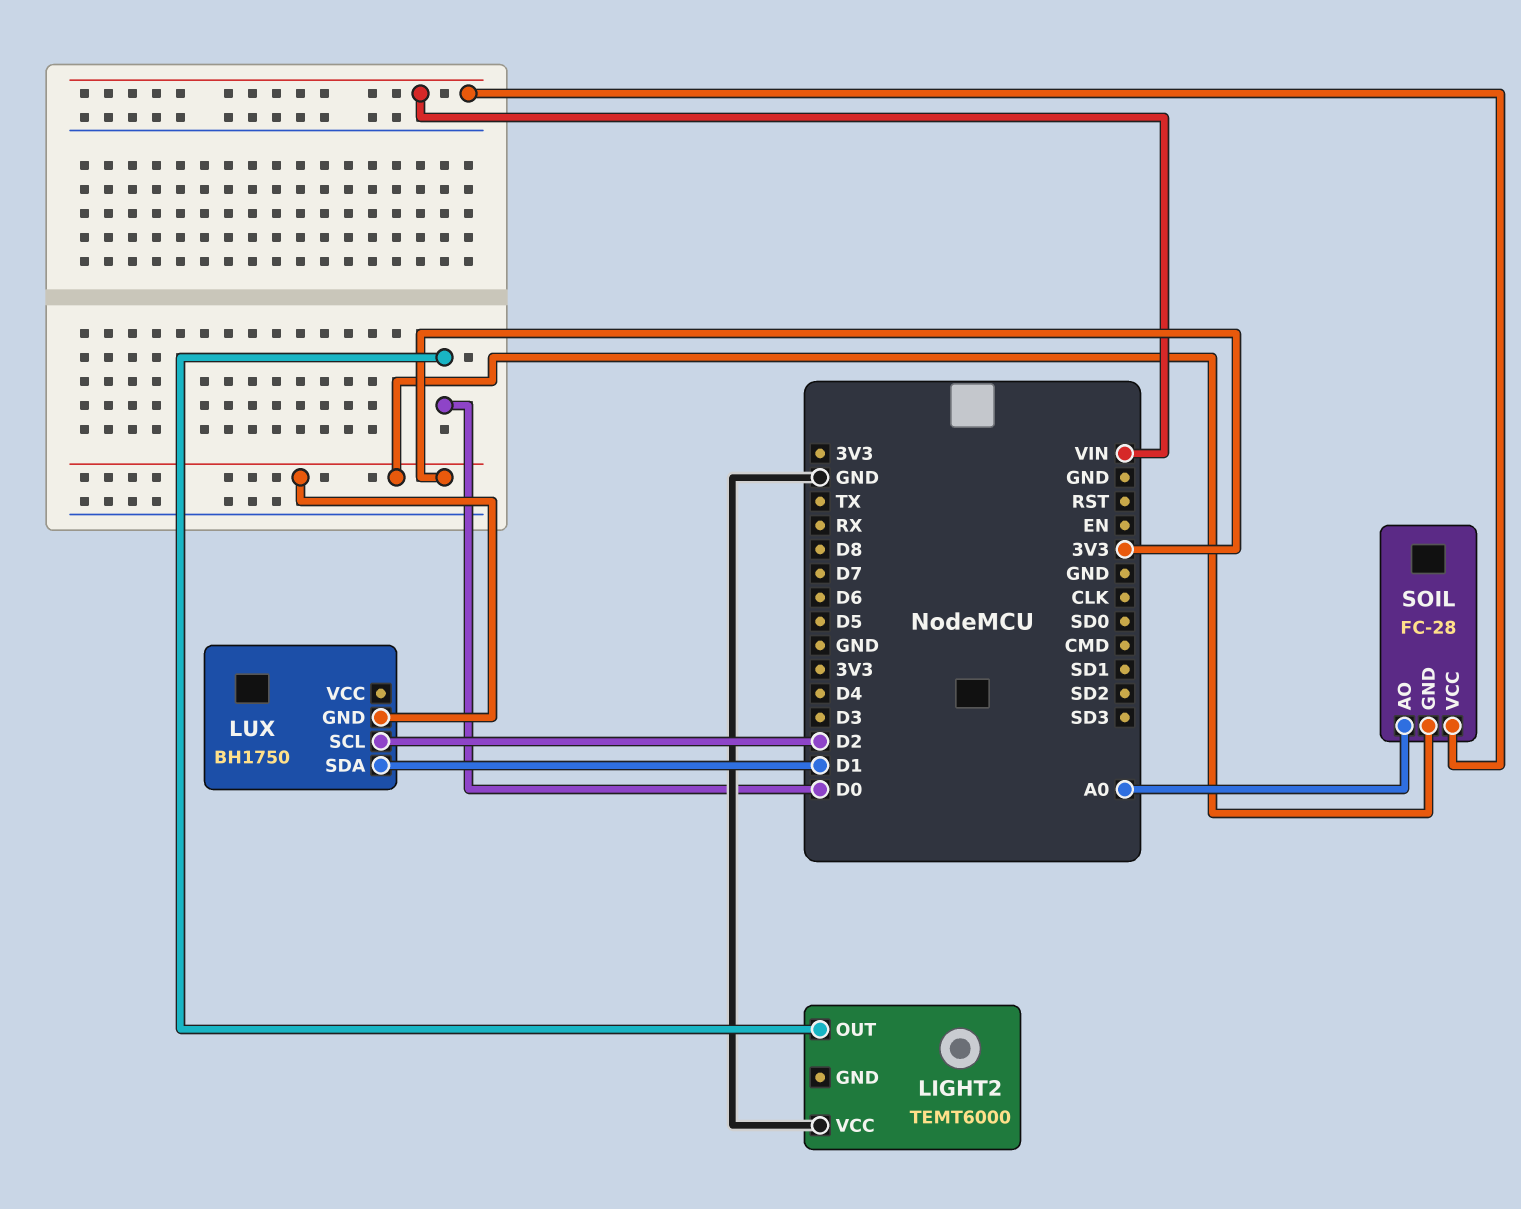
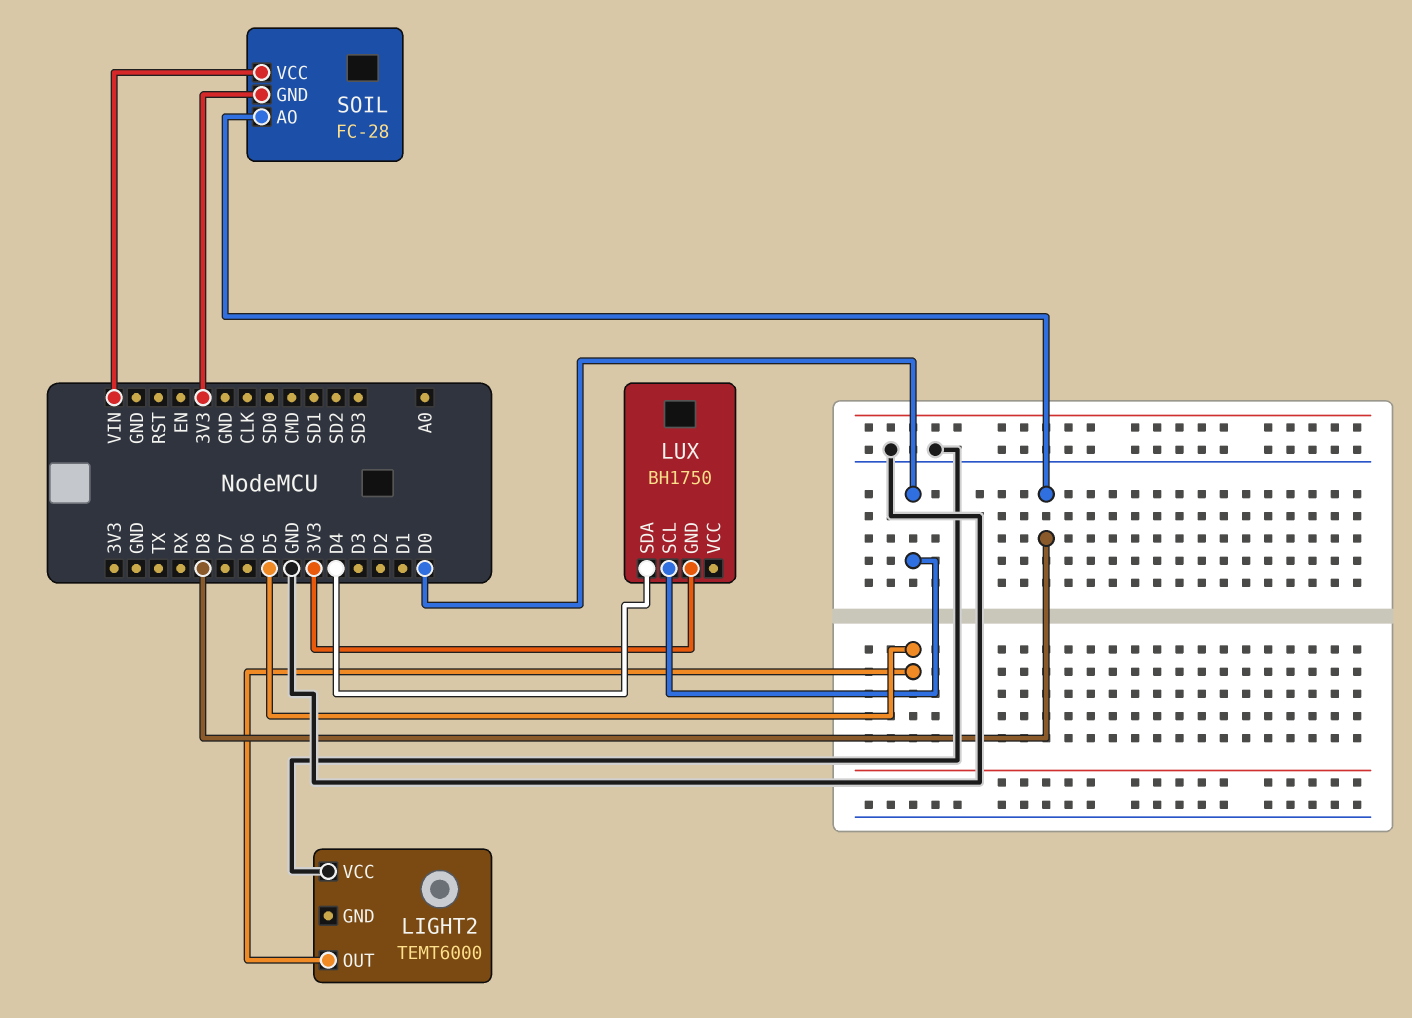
LIGHT2 pin OUT: D0 -> D5
LUX pin SCL: D2 -> D0
LUX pin SDA: D1 -> D4
SOIL pin AO: A0 -> D8

